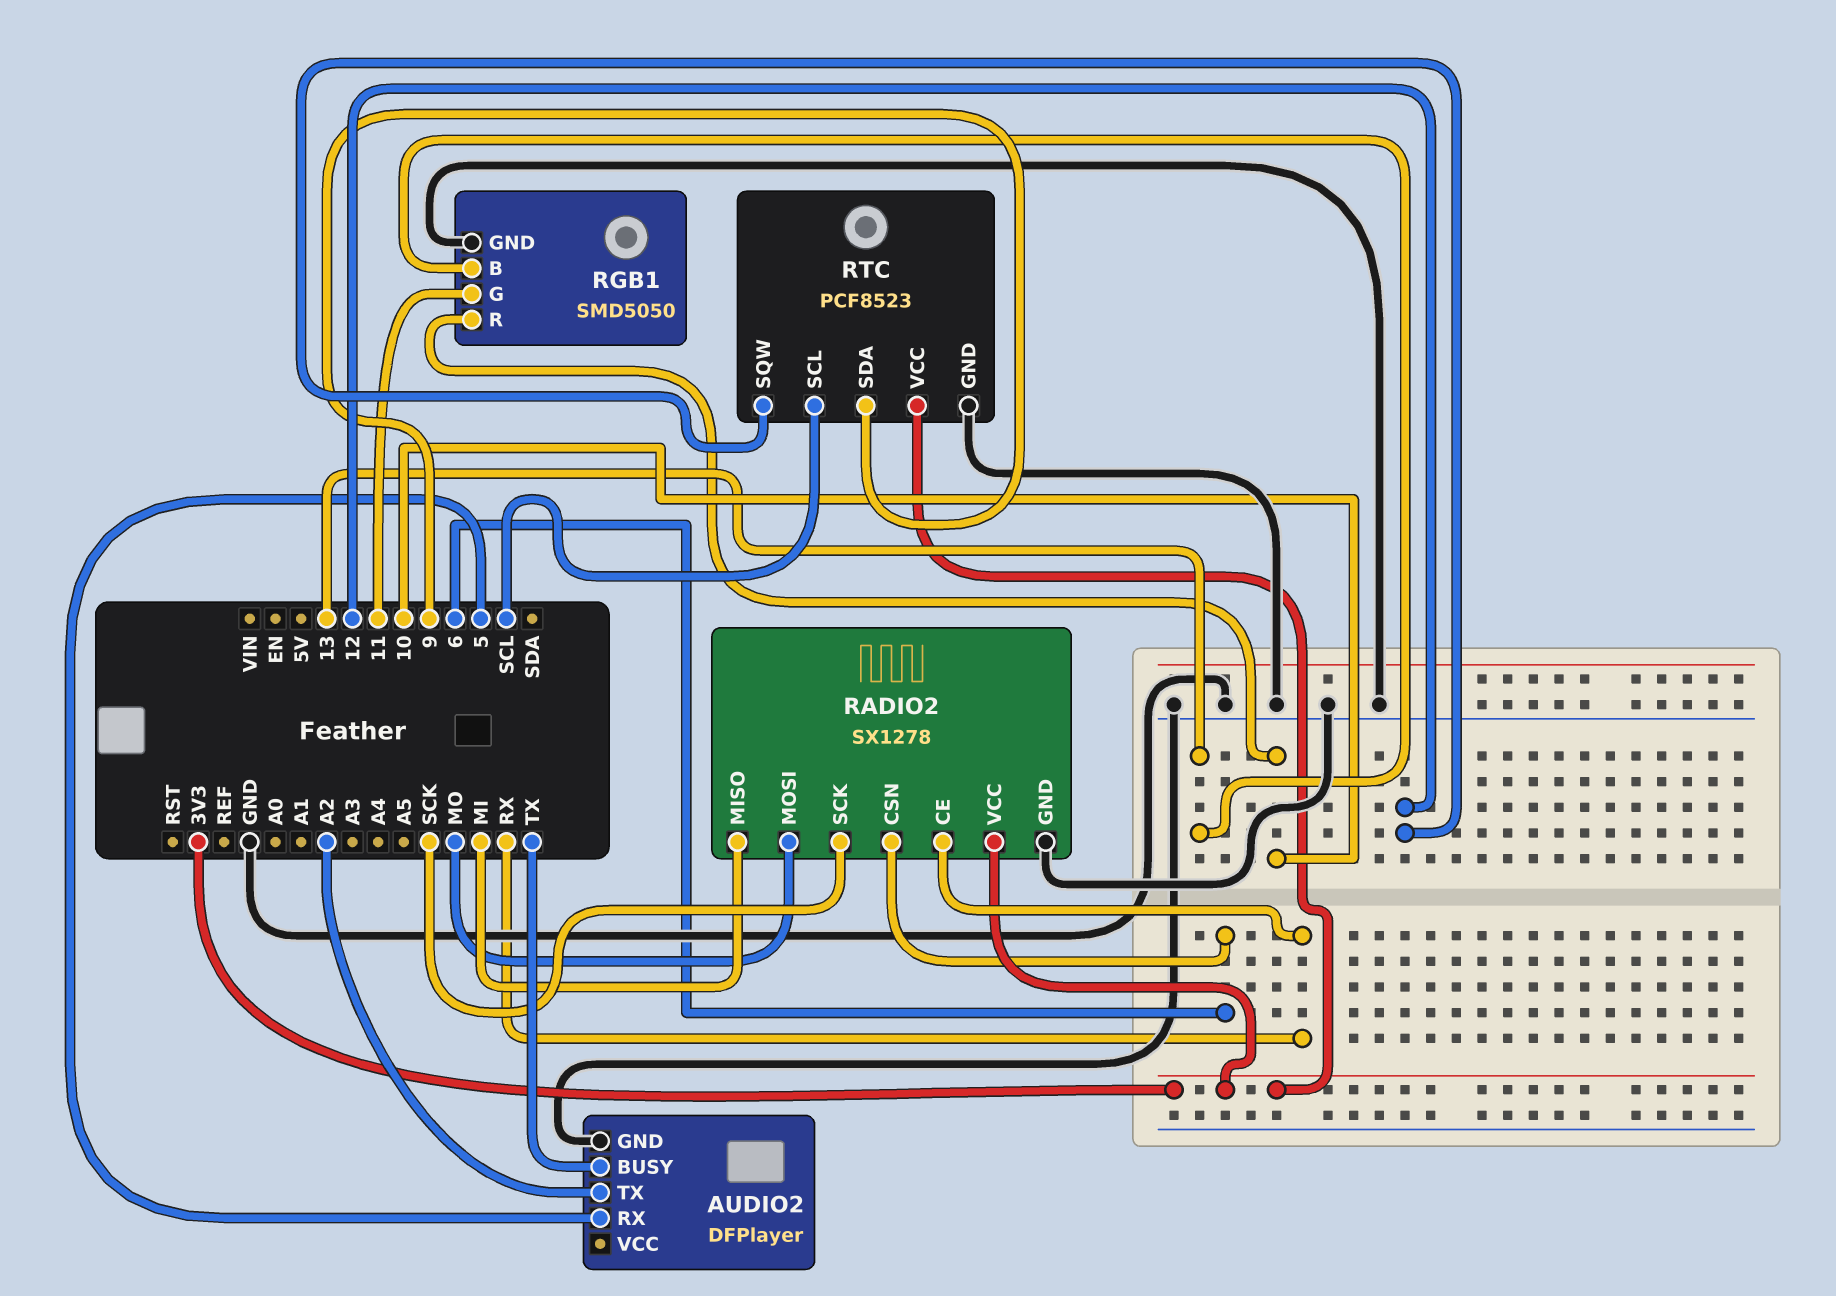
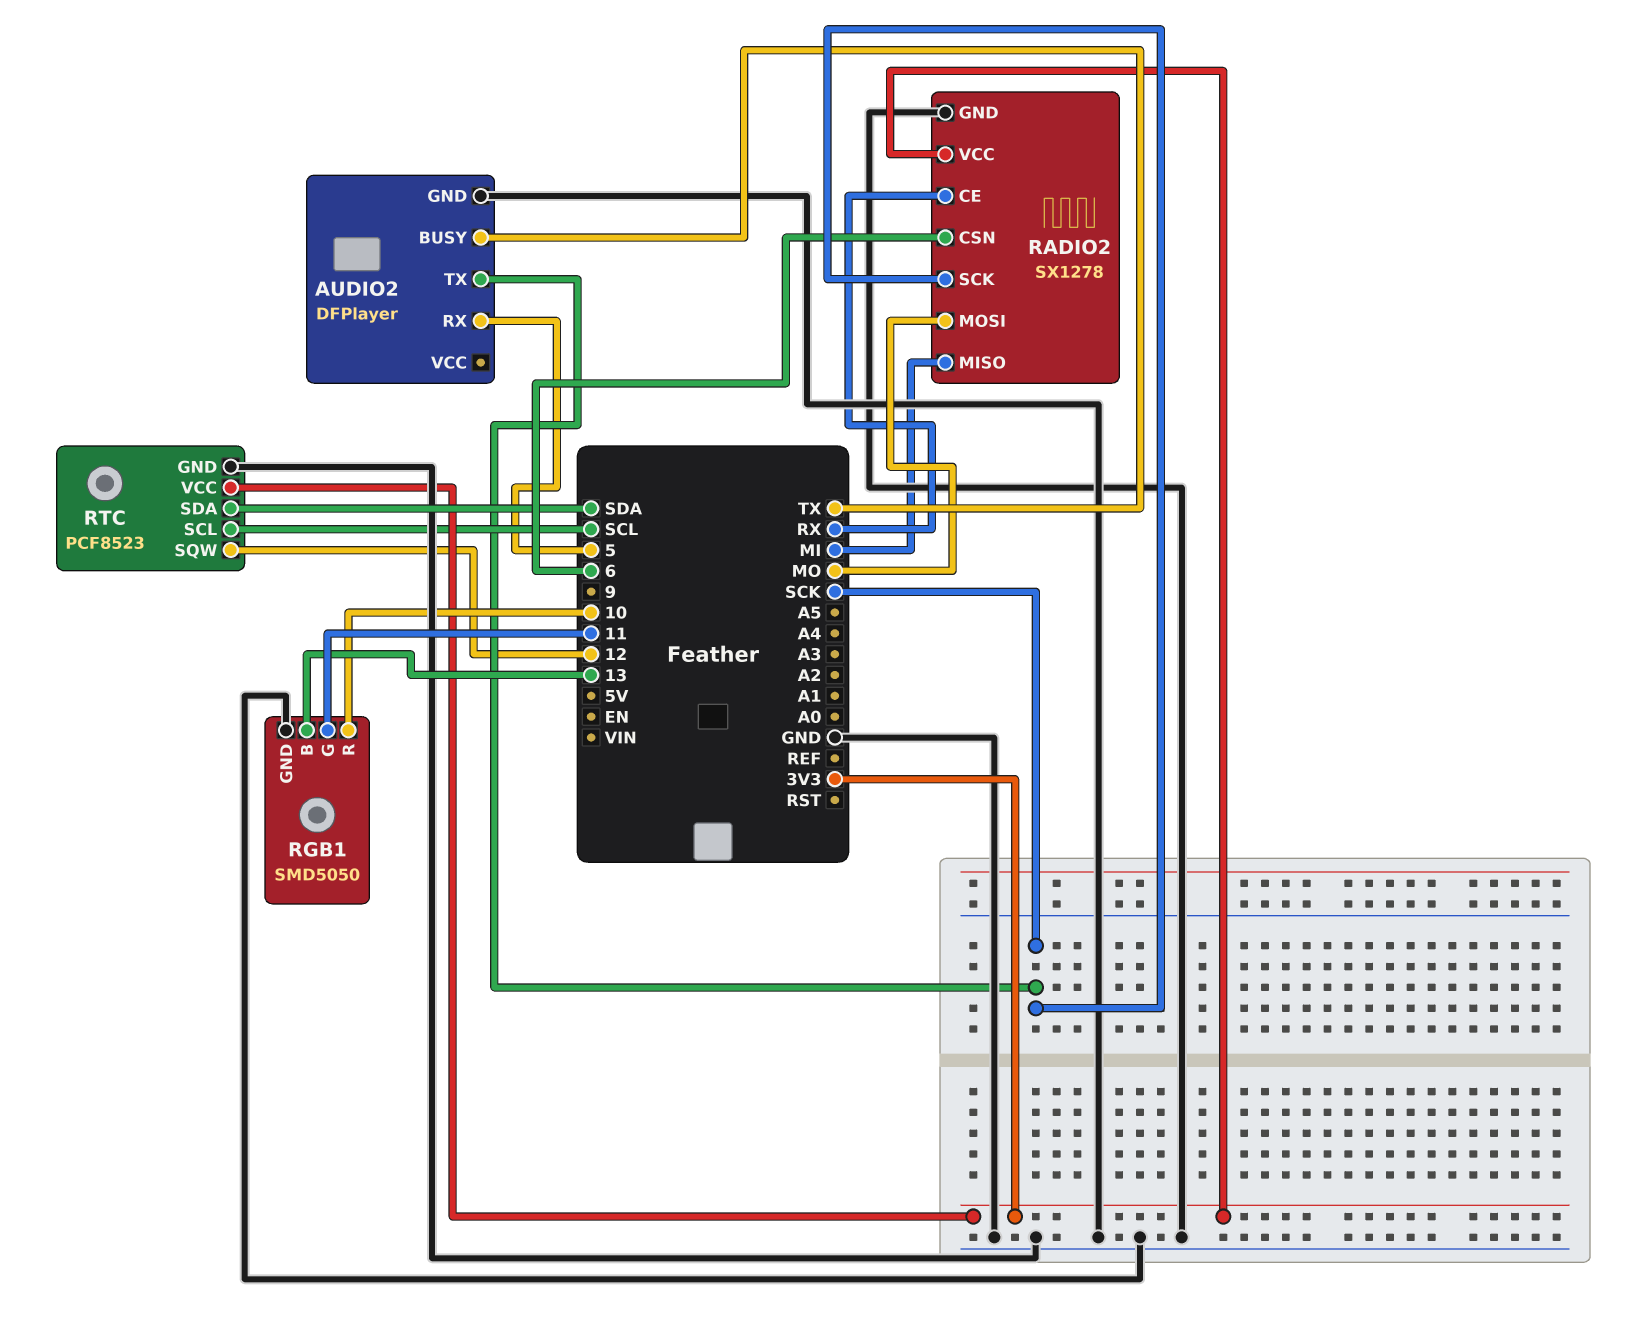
AUDIO2 pin TX: A2 -> SCK
RTC pin SDA: 9 -> SDA

